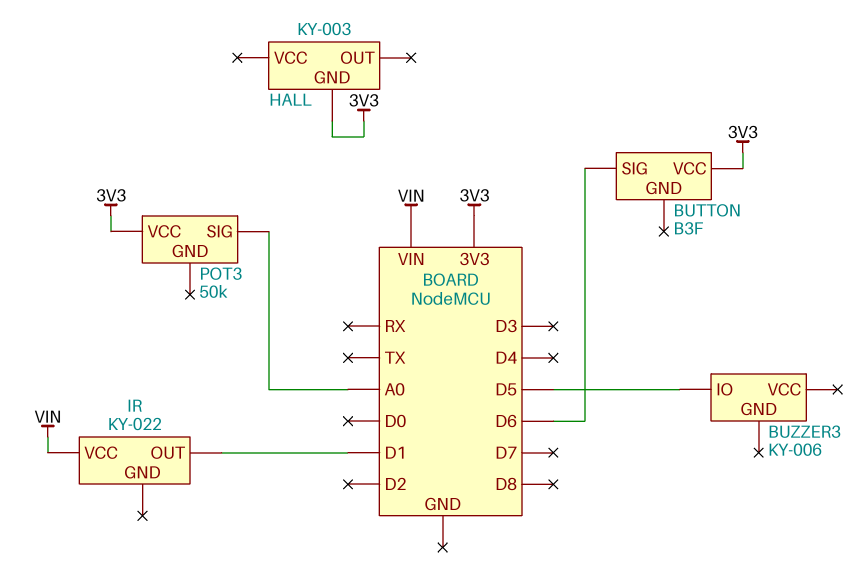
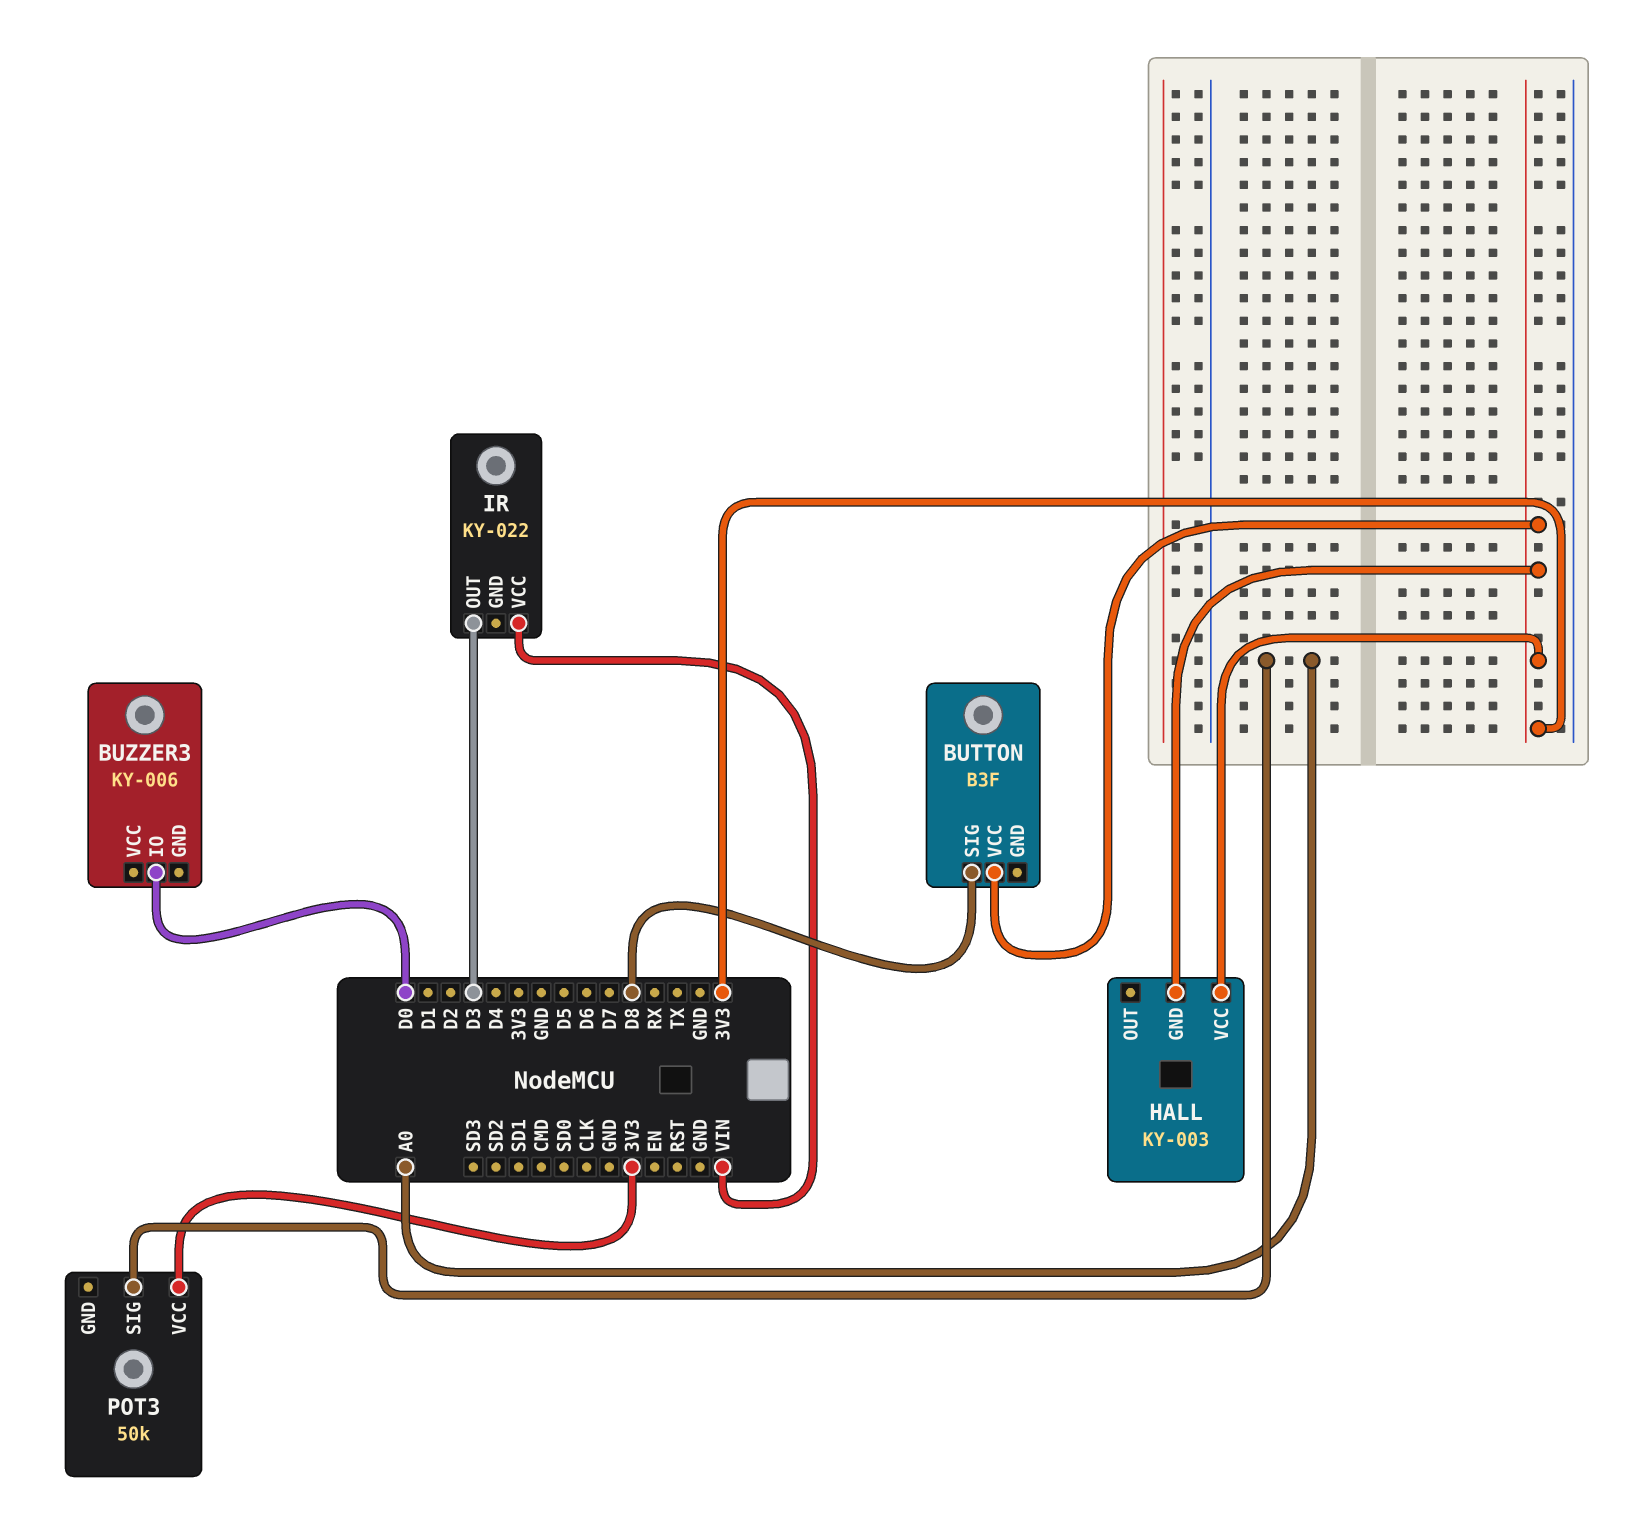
BUTTON pin SIG: D6 -> D8
BUZZER3 pin IO: D5 -> D0
HALL pin VCC: none -> 3V3
IR pin OUT: D1 -> D3

